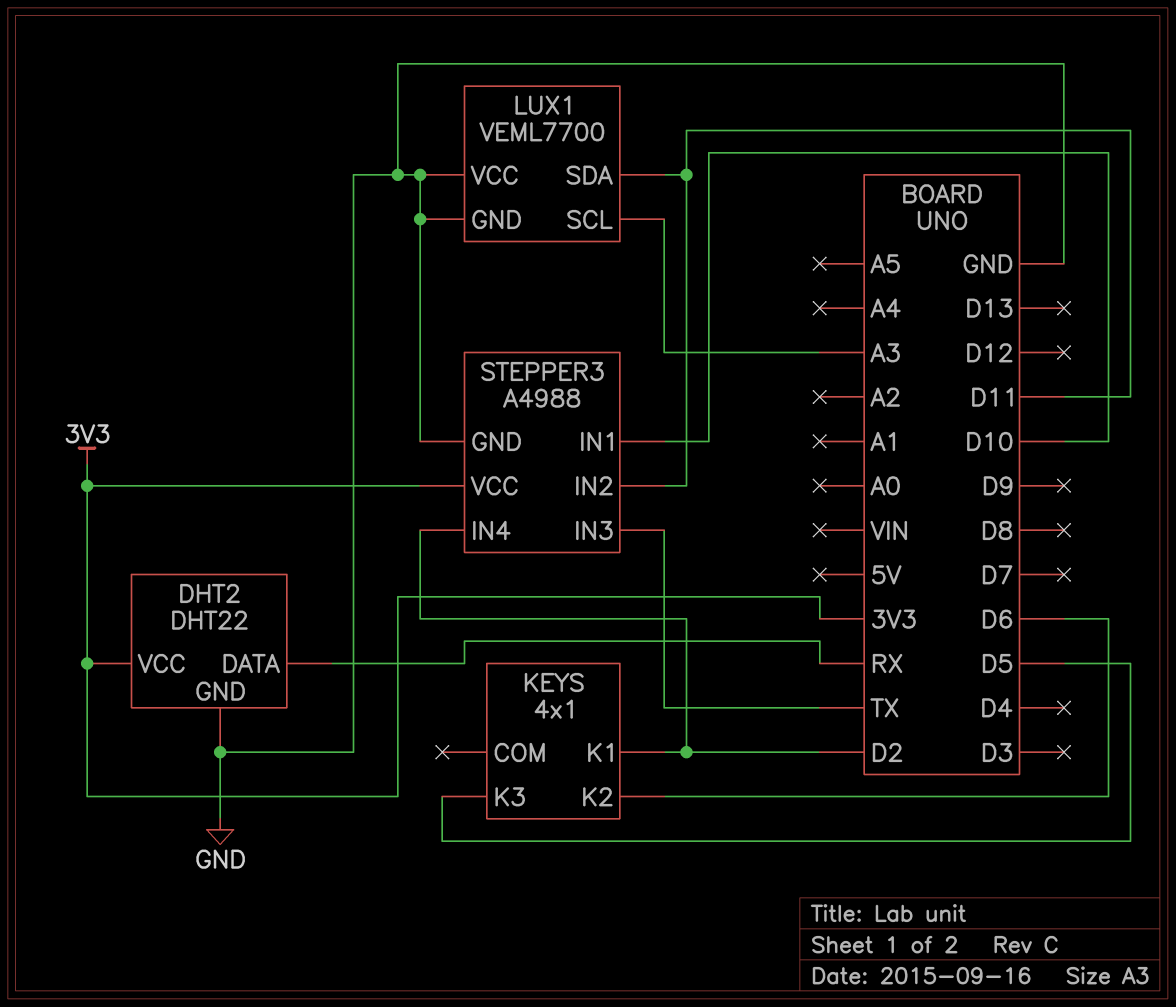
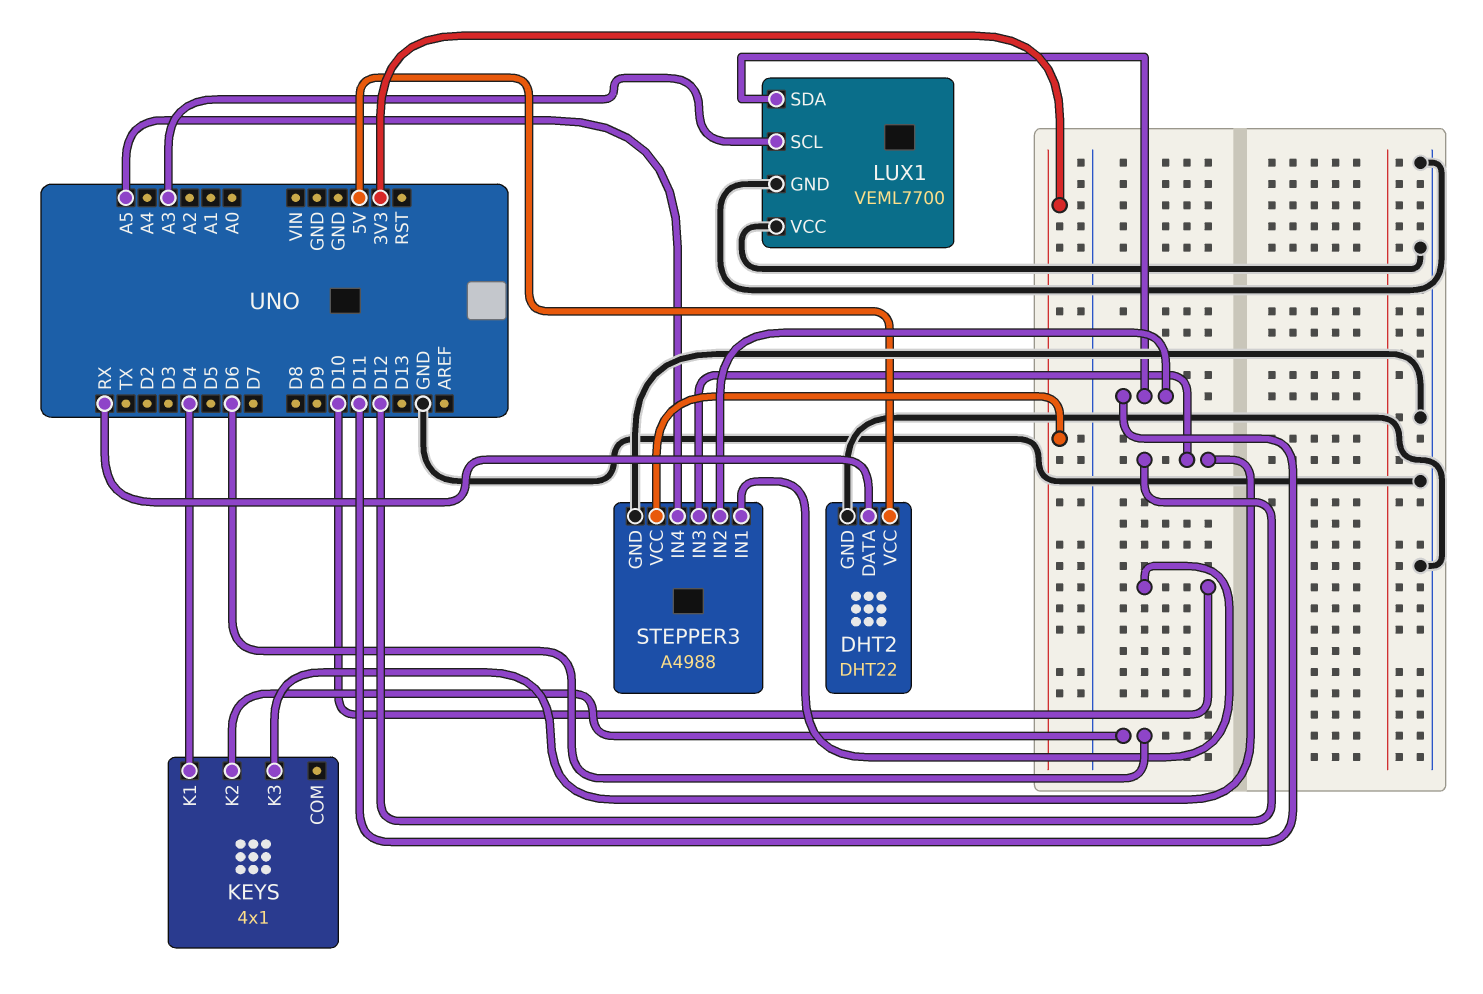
DHT2 pin VCC: 3V3 -> 5V
KEYS pin K1: D2 -> D4
KEYS pin K3: D5 -> D12
STEPPER3 pin IN3: TX -> D12
STEPPER3 pin IN4: D2 -> A5

